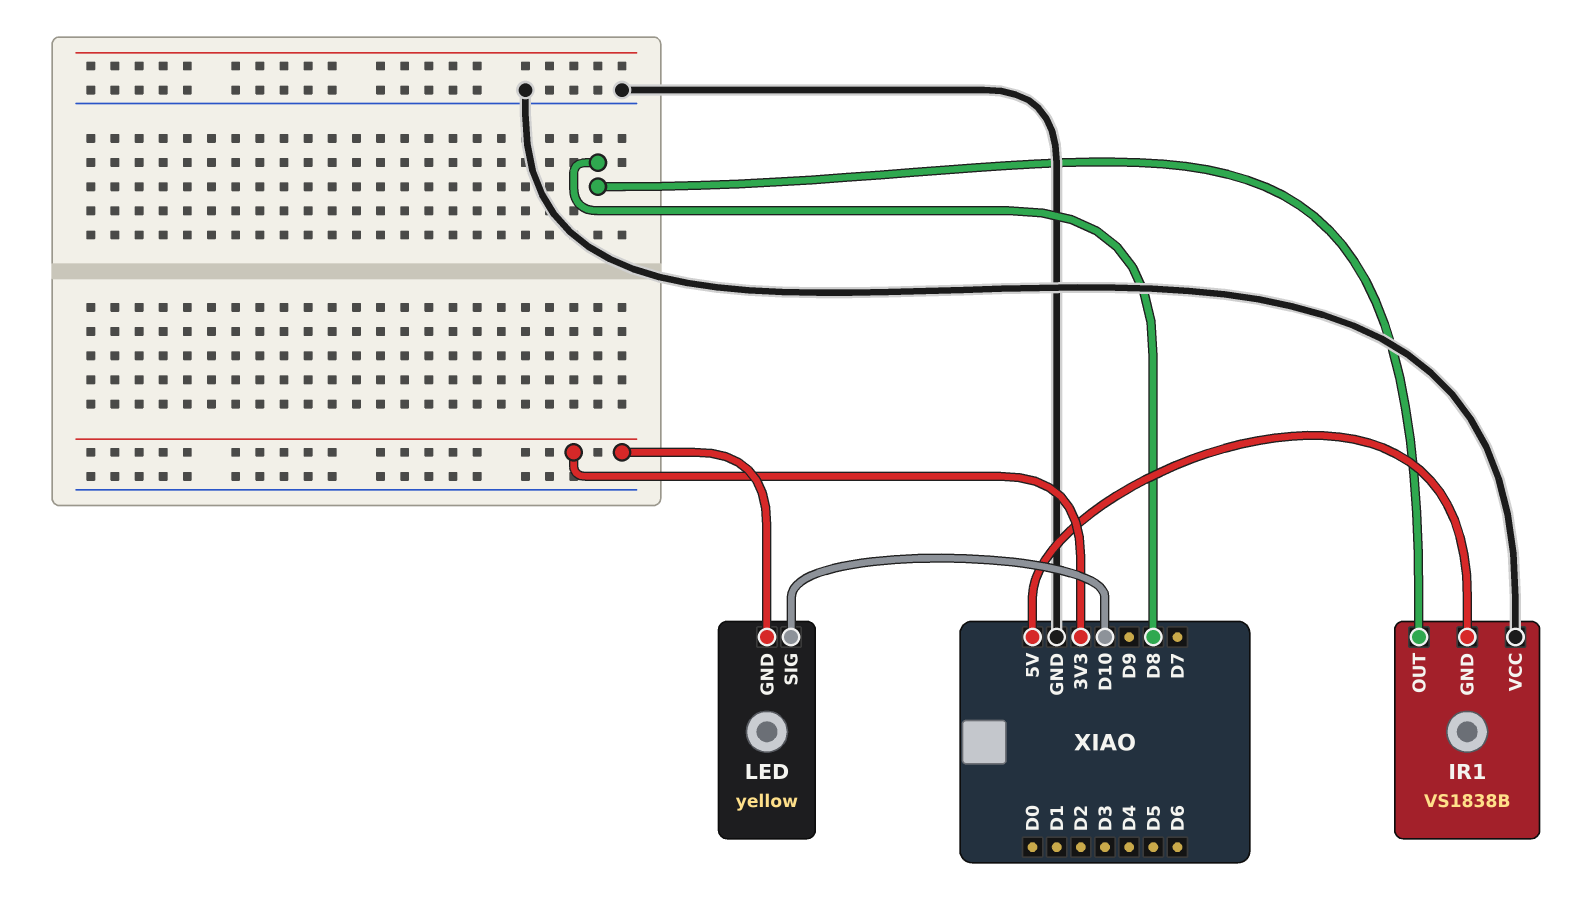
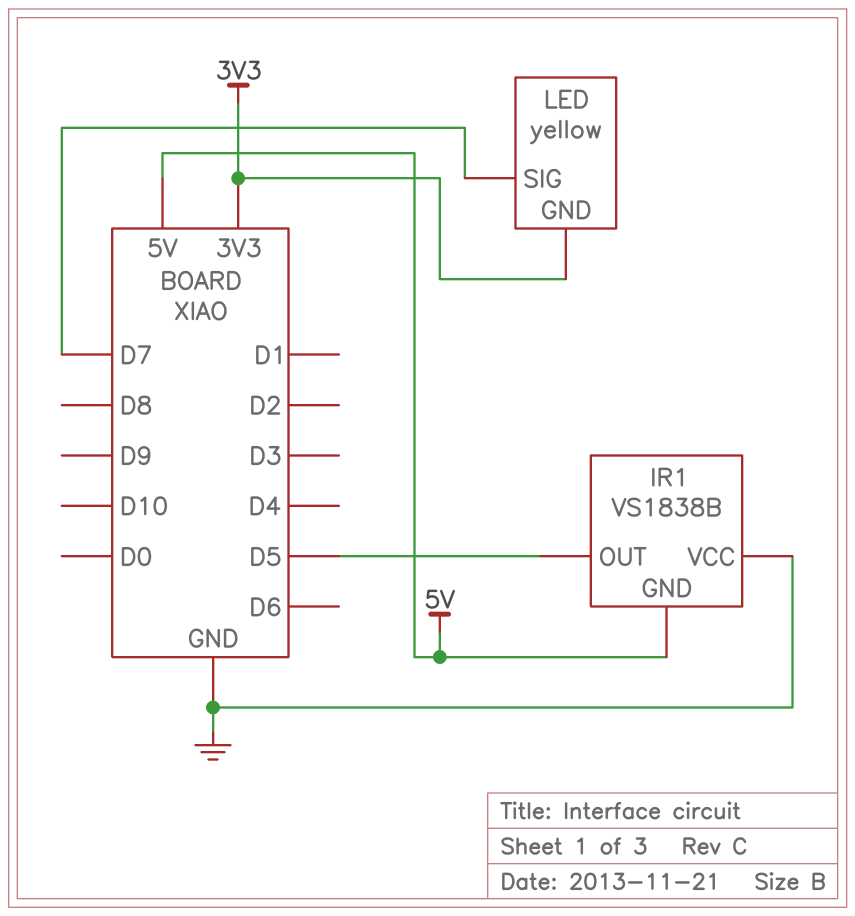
IR1 pin OUT: D8 -> D5
LED pin SIG: D10 -> D7

